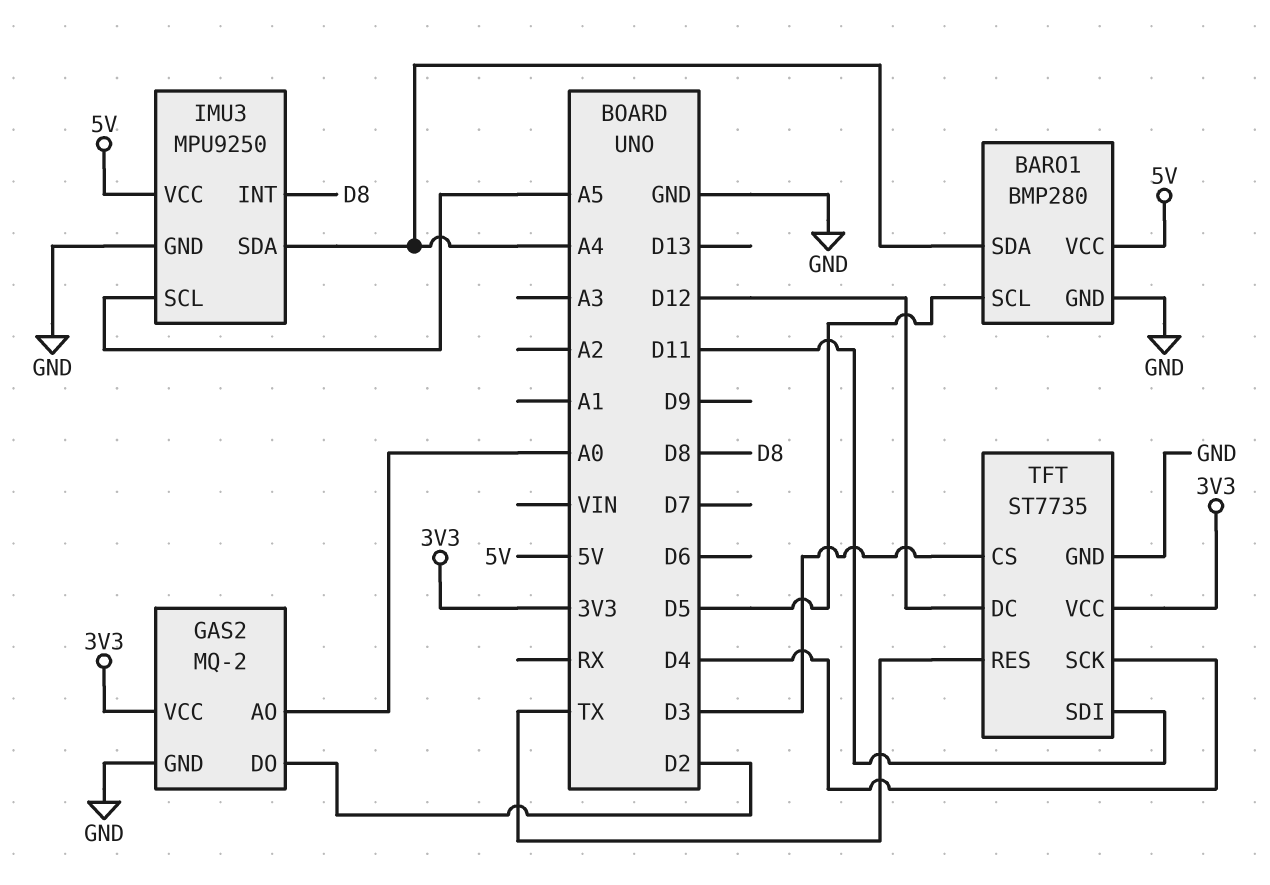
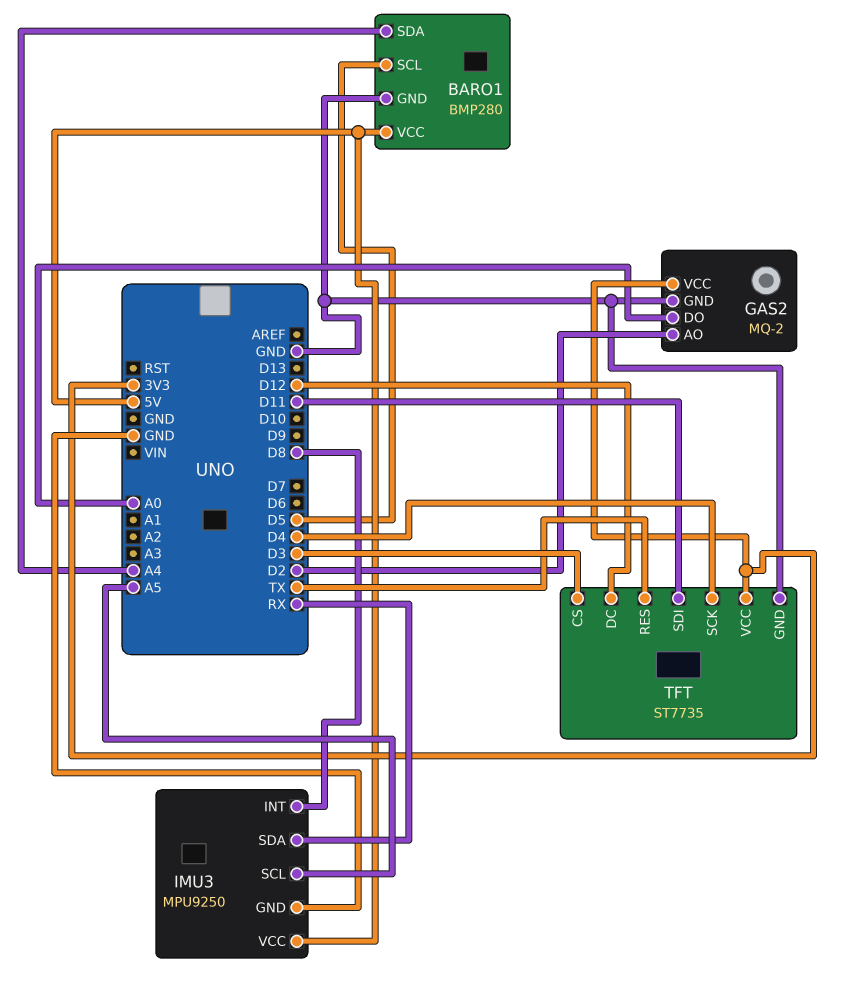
GAS2 pin AO: A0 -> D2
GAS2 pin DO: D2 -> A0
IMU3 pin SDA: A4 -> RX

